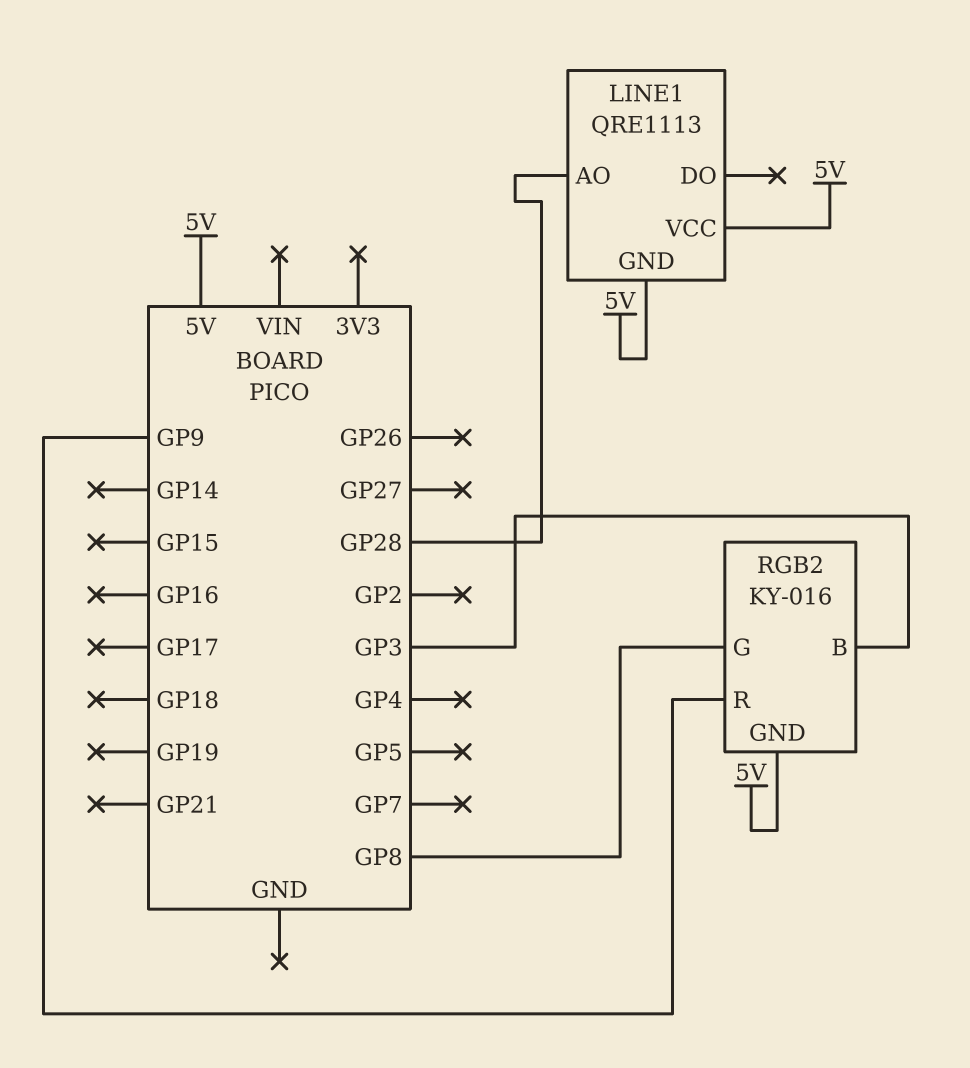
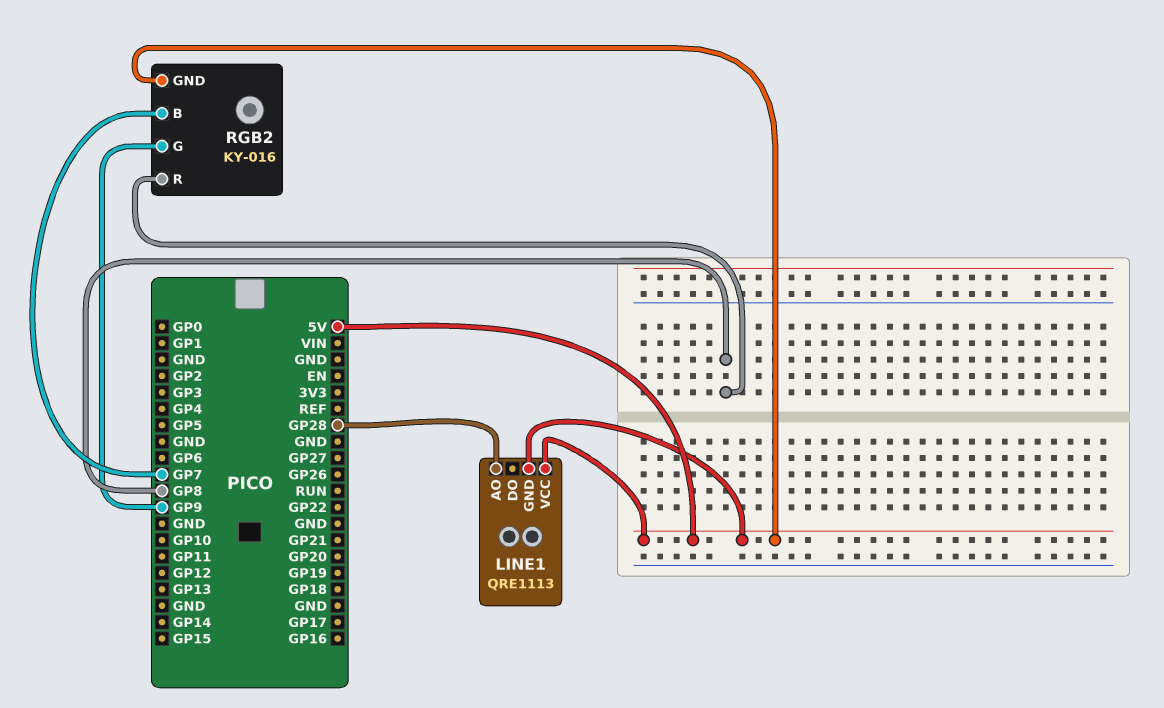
RGB2 pin B: GP3 -> GP7
RGB2 pin G: GP8 -> GP9
RGB2 pin R: GP9 -> GP8

